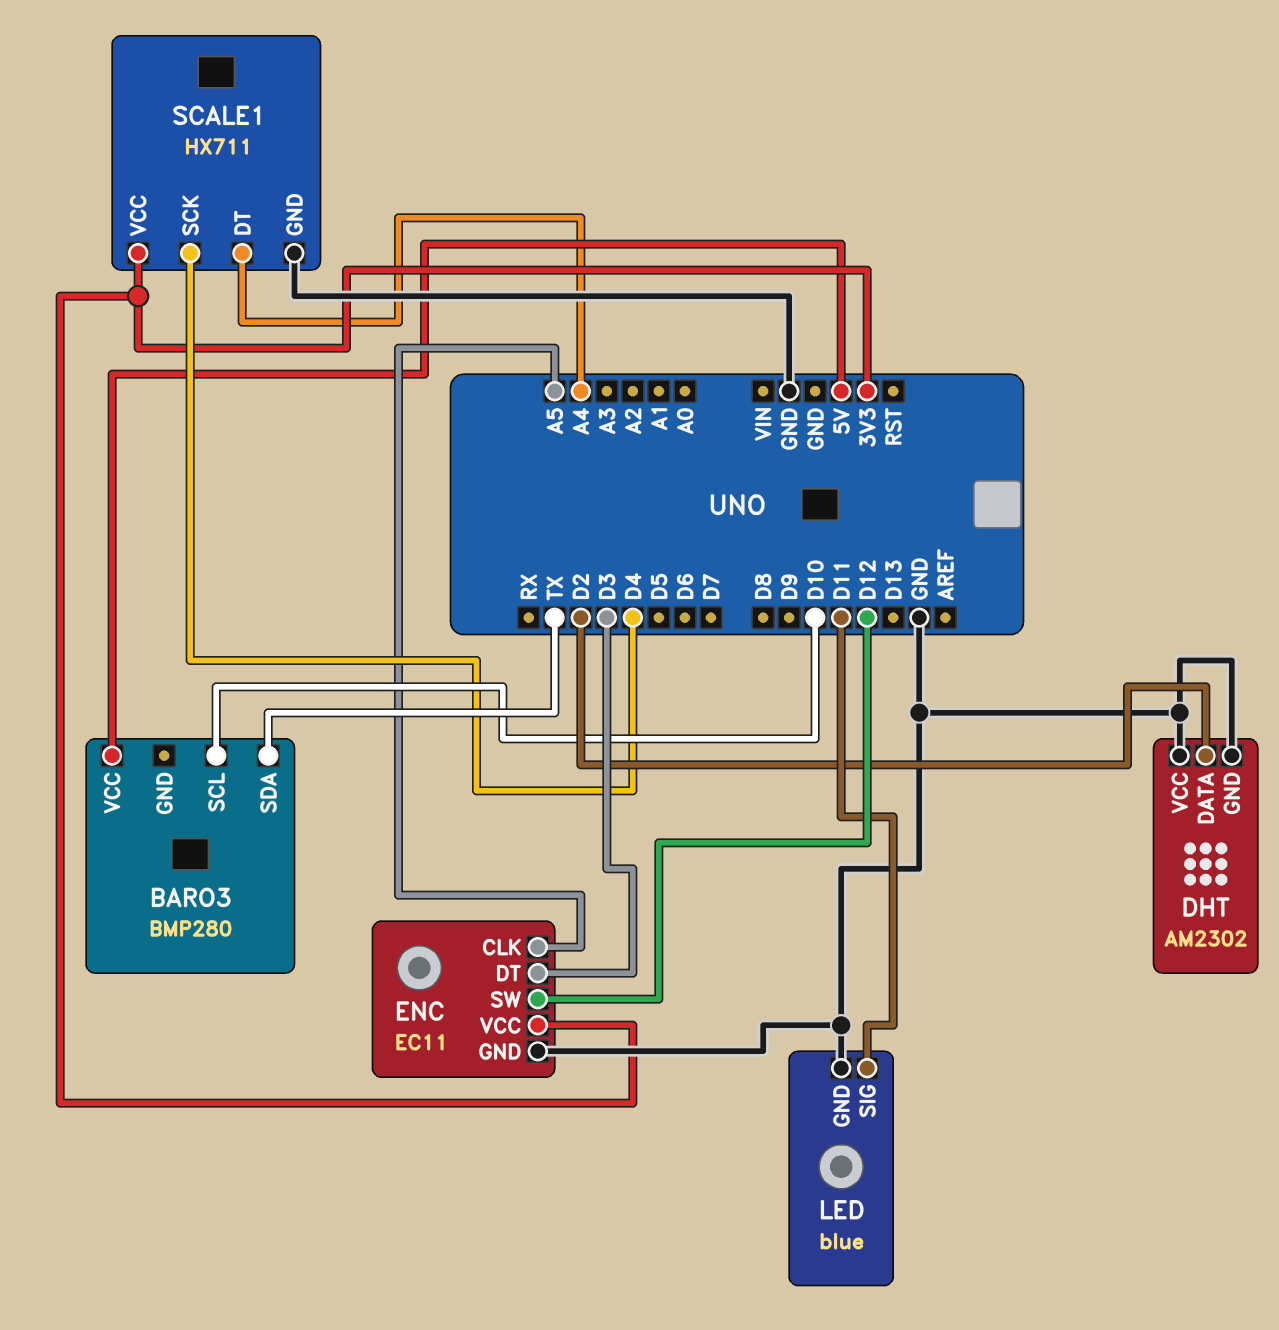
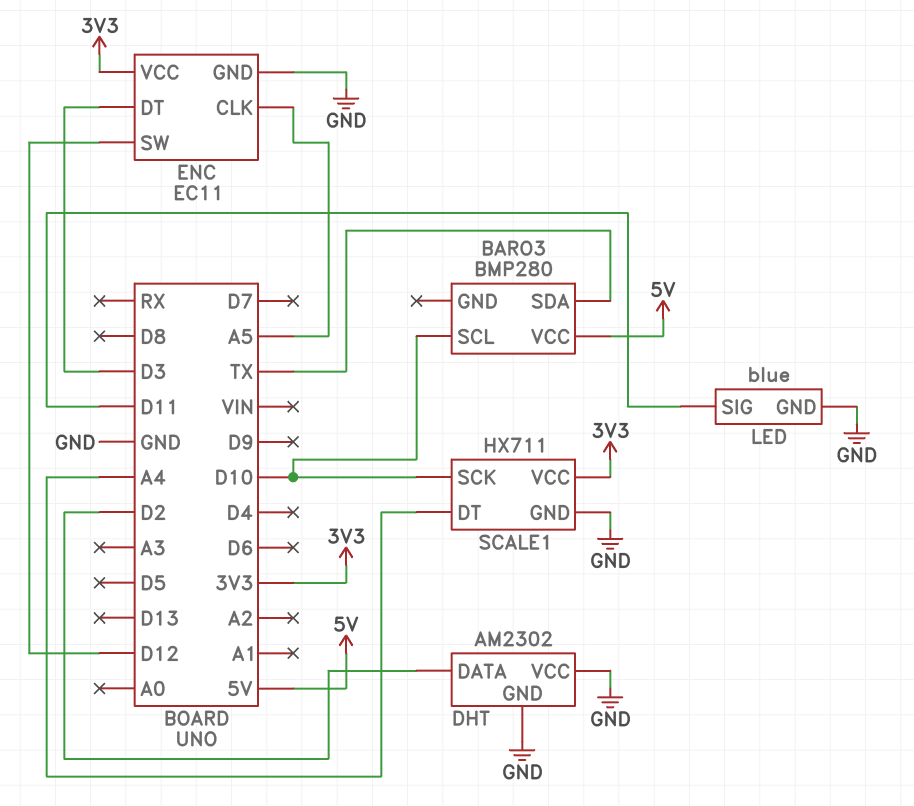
SCALE1 pin SCK: D4 -> D10

